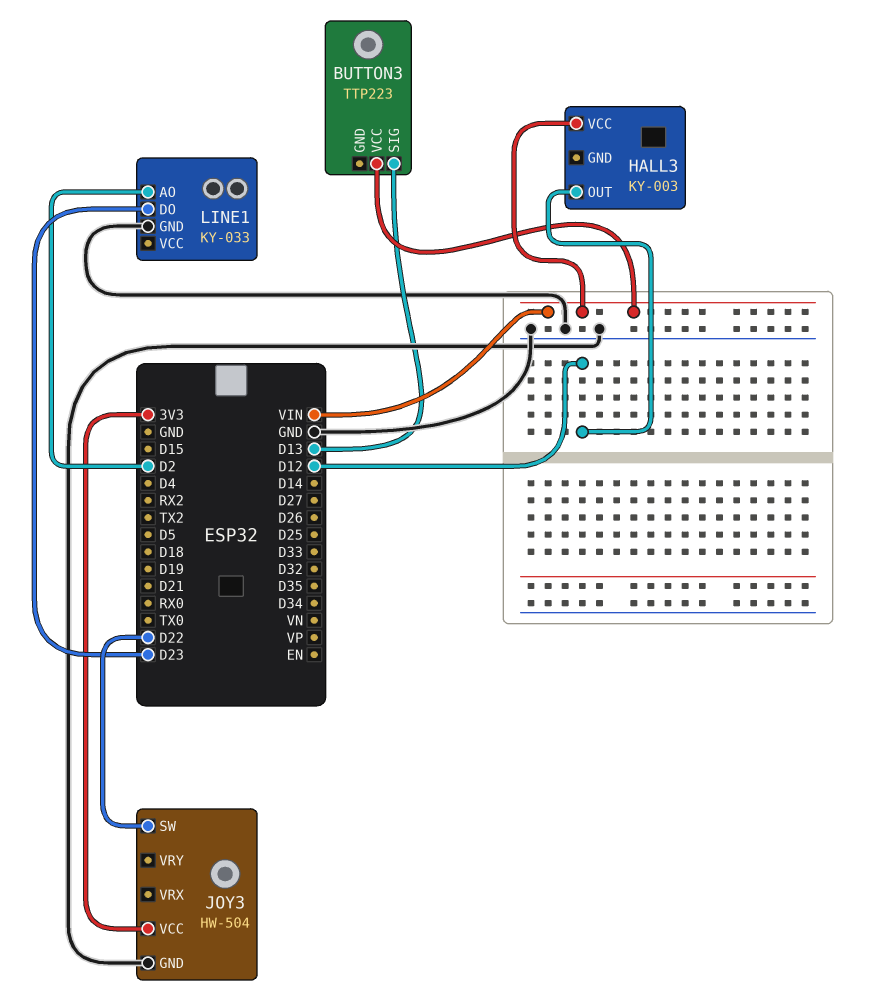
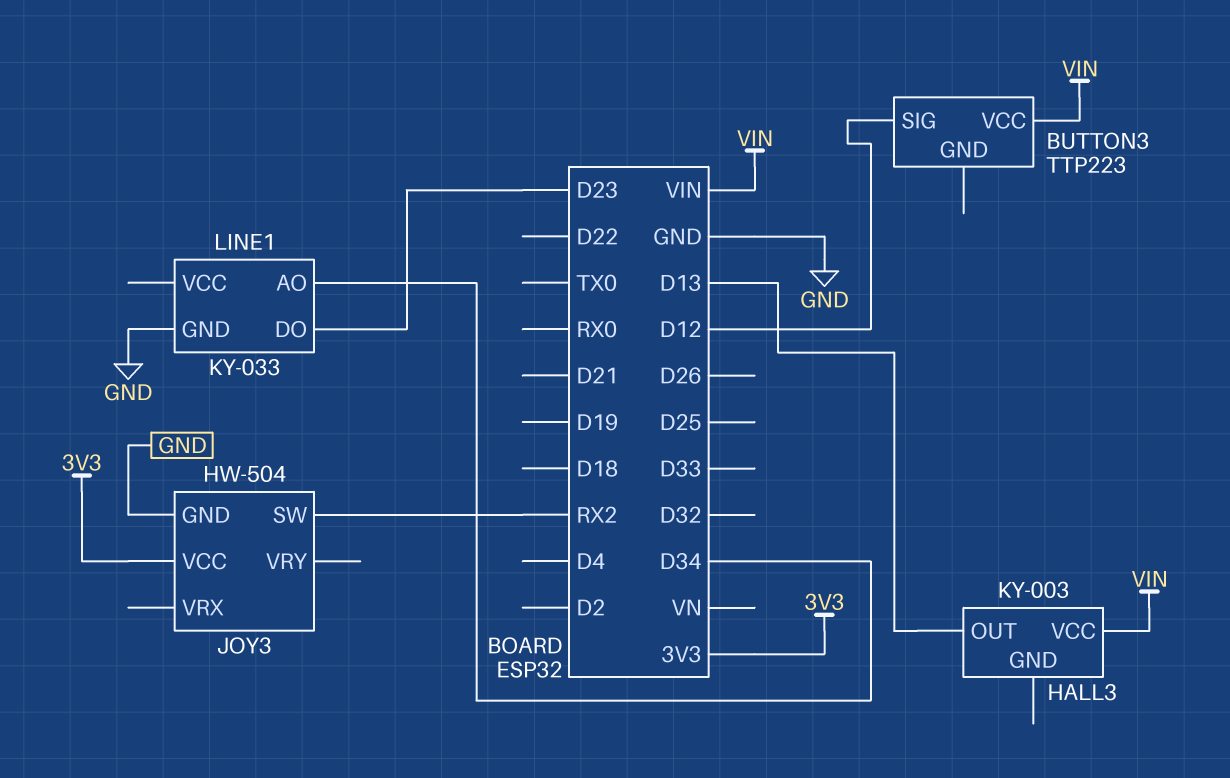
BUTTON3 pin SIG: D13 -> D12
HALL3 pin OUT: D12 -> D13
JOY3 pin SW: D22 -> RX2
LINE1 pin AO: D2 -> D34

